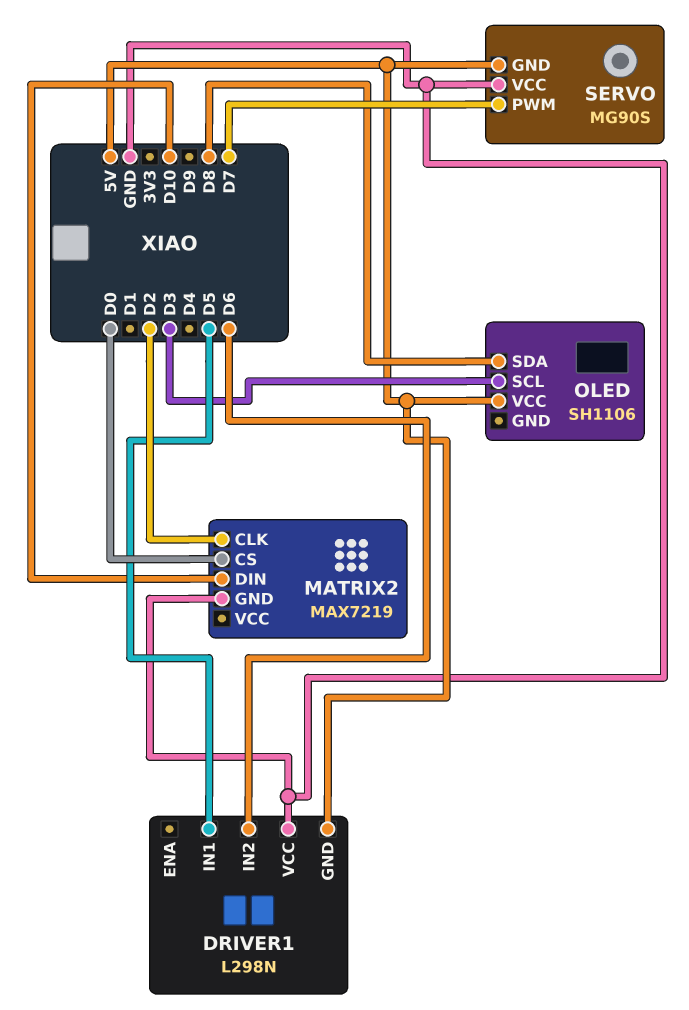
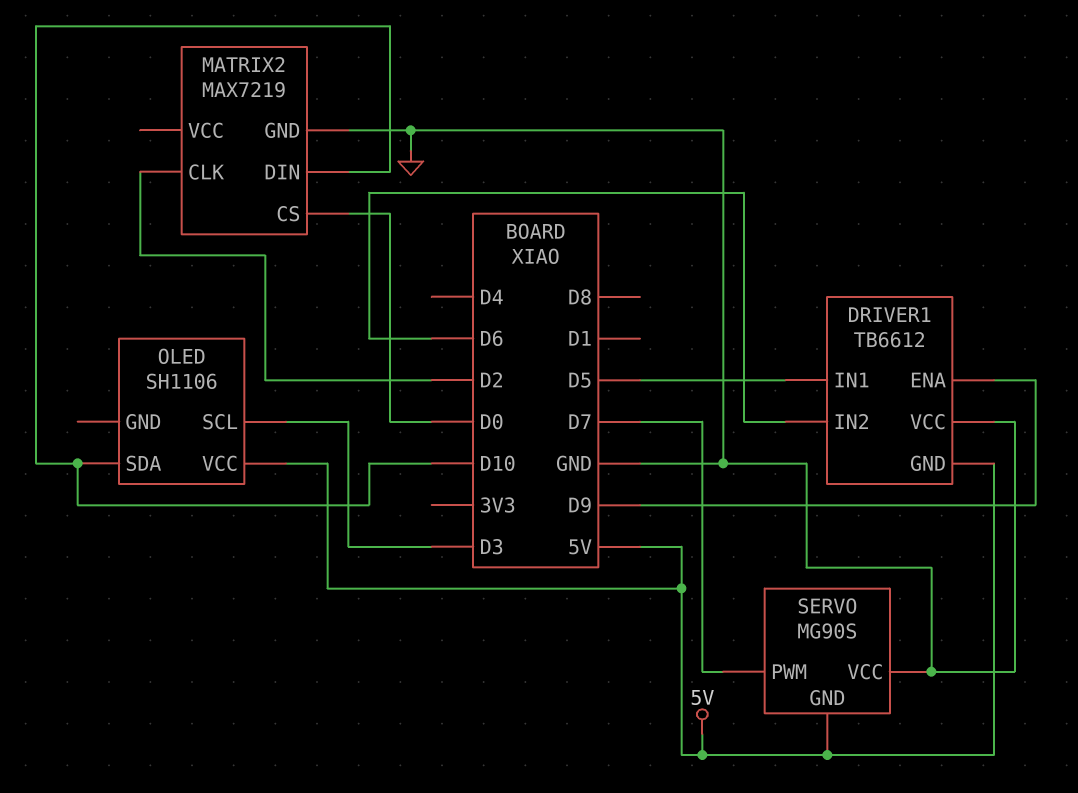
DRIVER1: L298N -> TB6612
DRIVER1 pin ENA: none -> D9
OLED pin SDA: D8 -> D10

